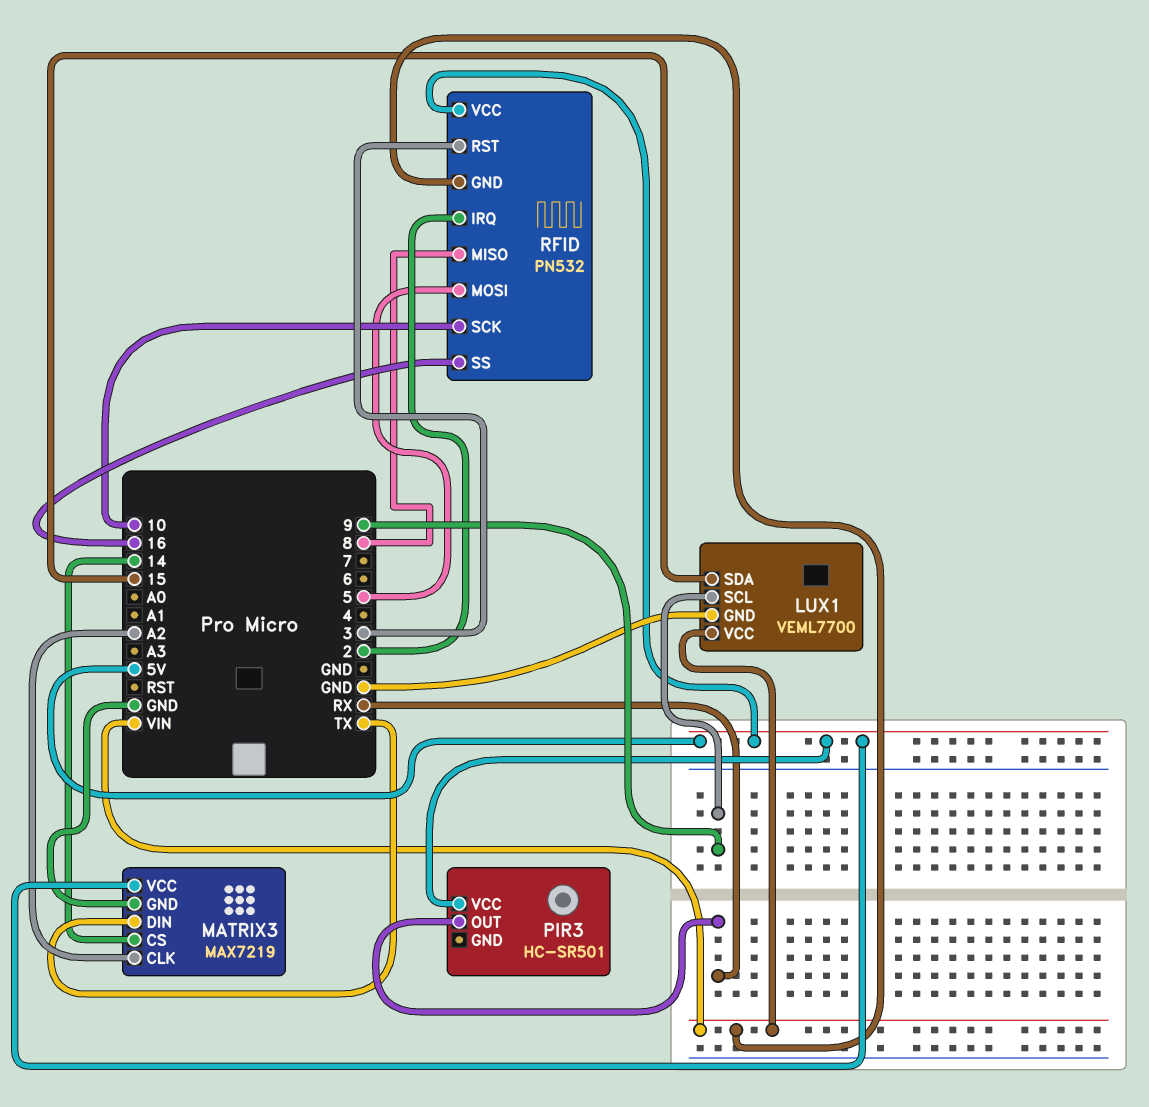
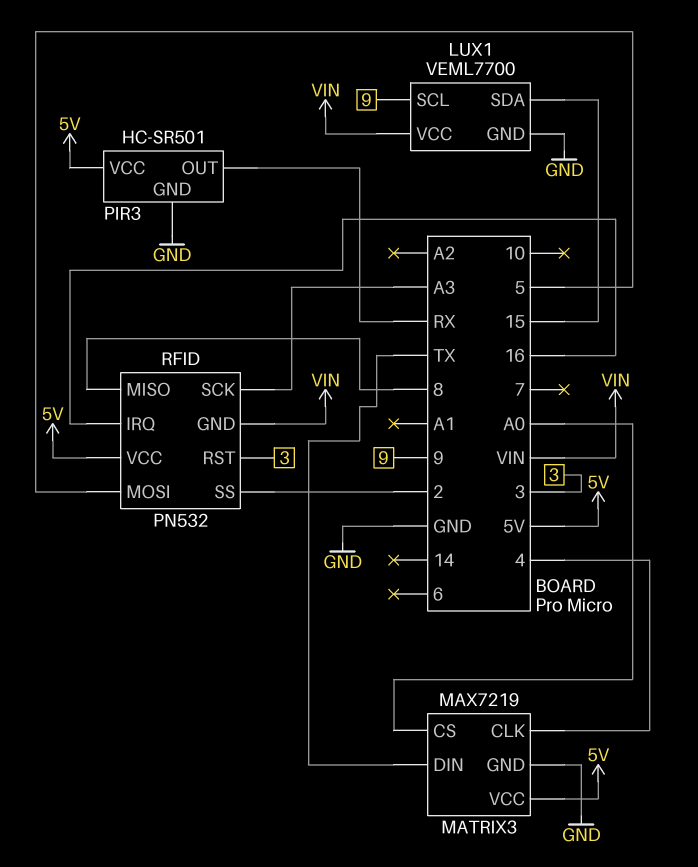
MATRIX3 pin CLK: A2 -> 4
MATRIX3 pin CS: 14 -> A0
PIR3 pin GND: none -> GND
RFID pin IRQ: 2 -> 16
RFID pin SCK: 10 -> A3
RFID pin SS: 16 -> 2

